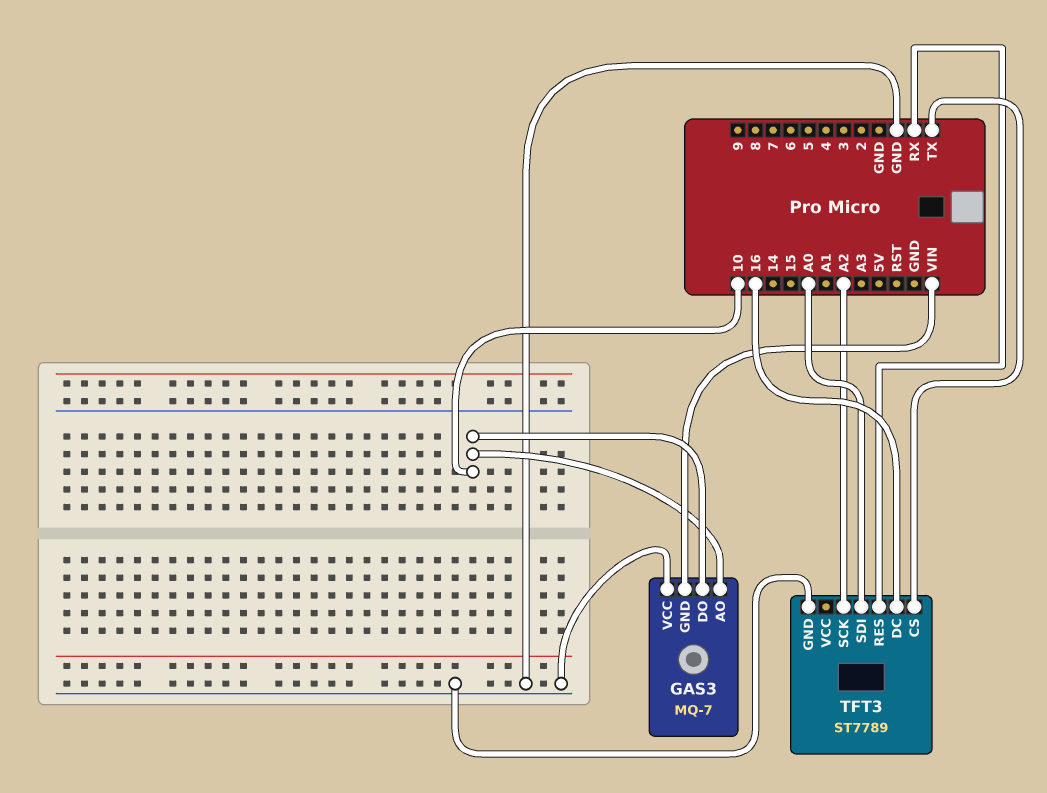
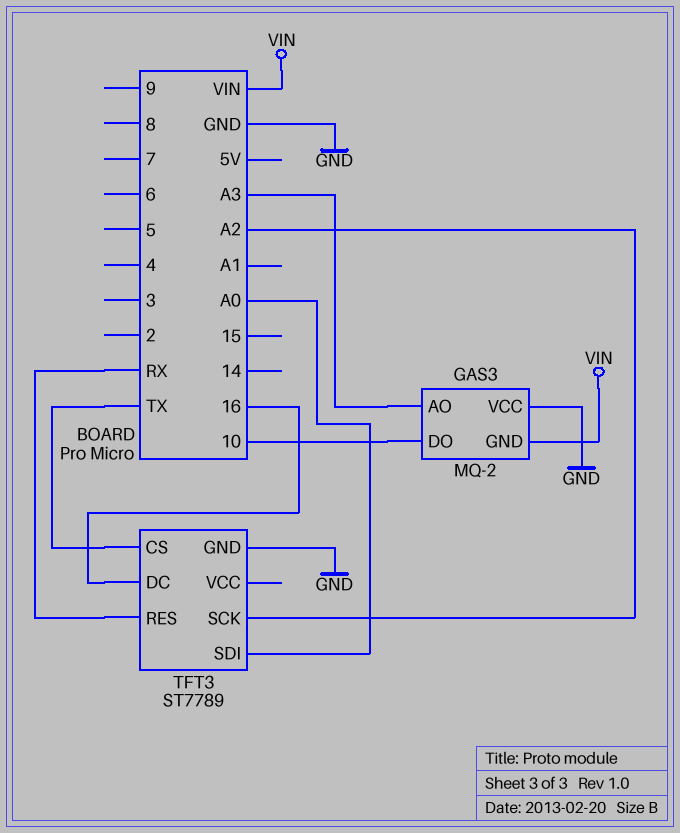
GAS3: MQ-7 -> MQ-2
GAS3 pin AO: 10 -> A3

